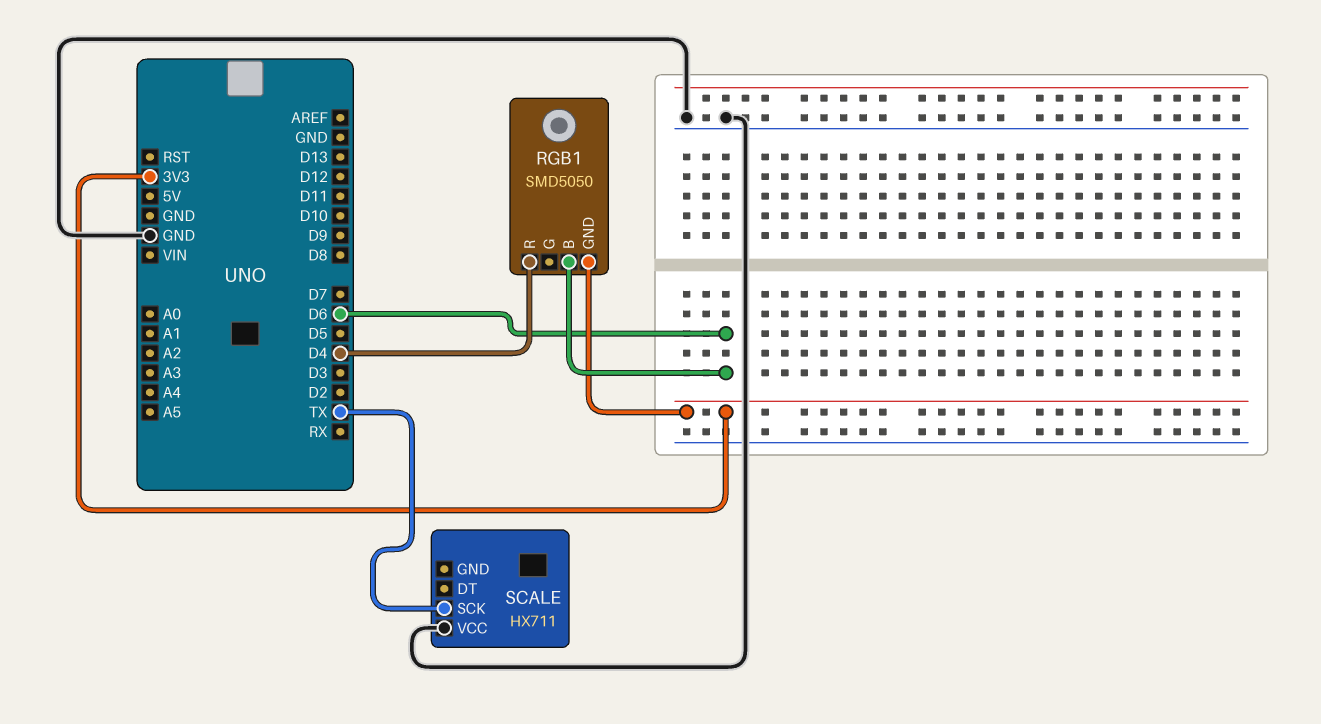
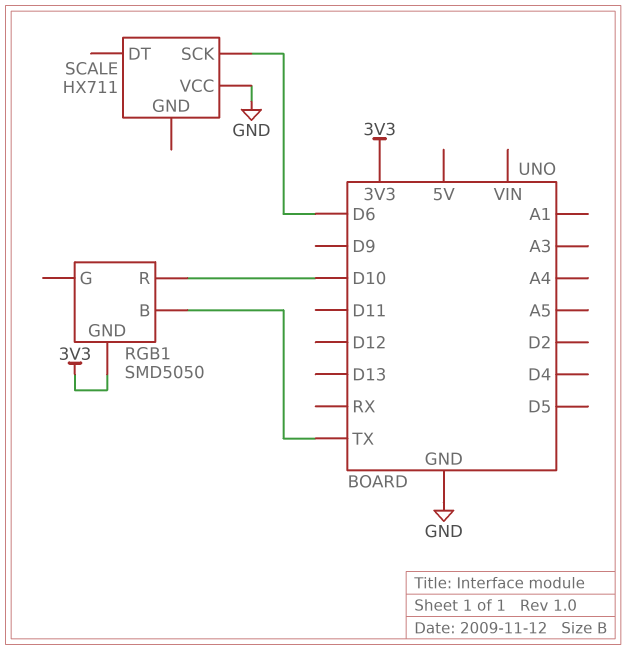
RGB1 pin B: D6 -> TX
RGB1 pin R: D4 -> D10
SCALE pin SCK: TX -> D6

